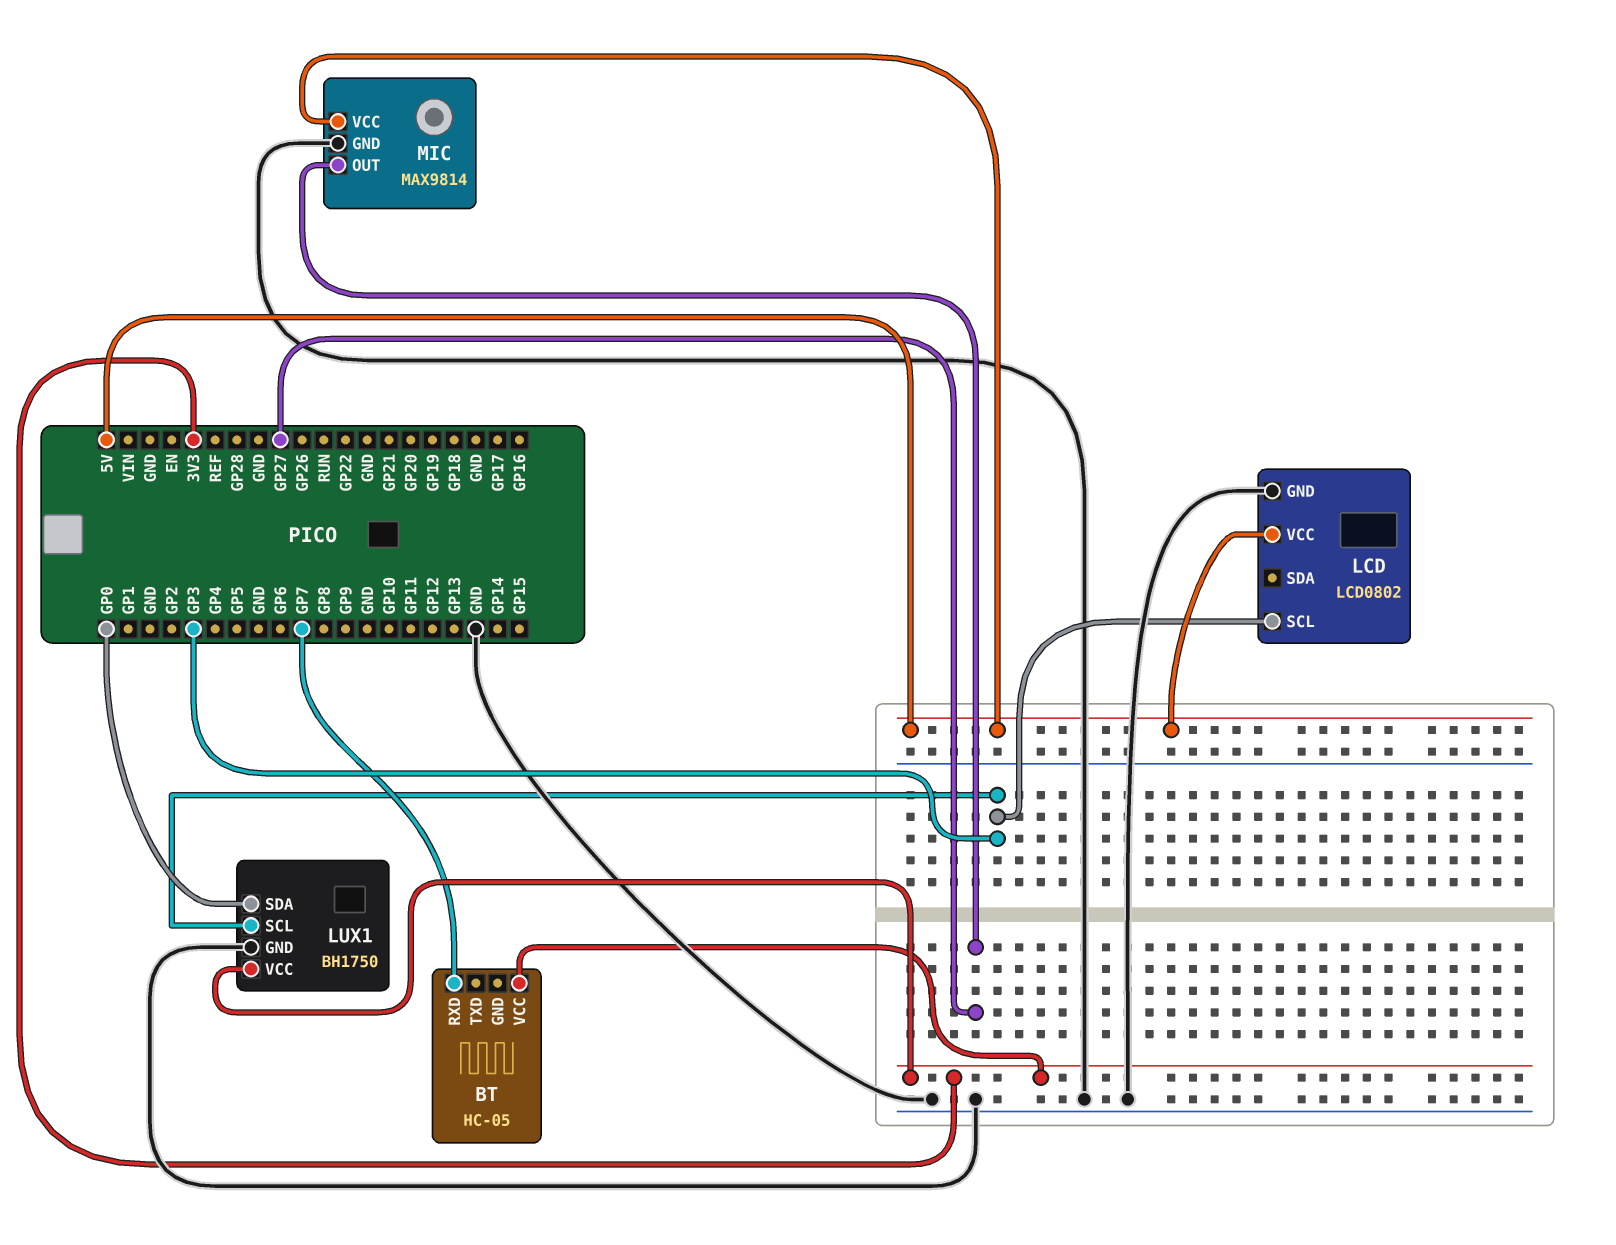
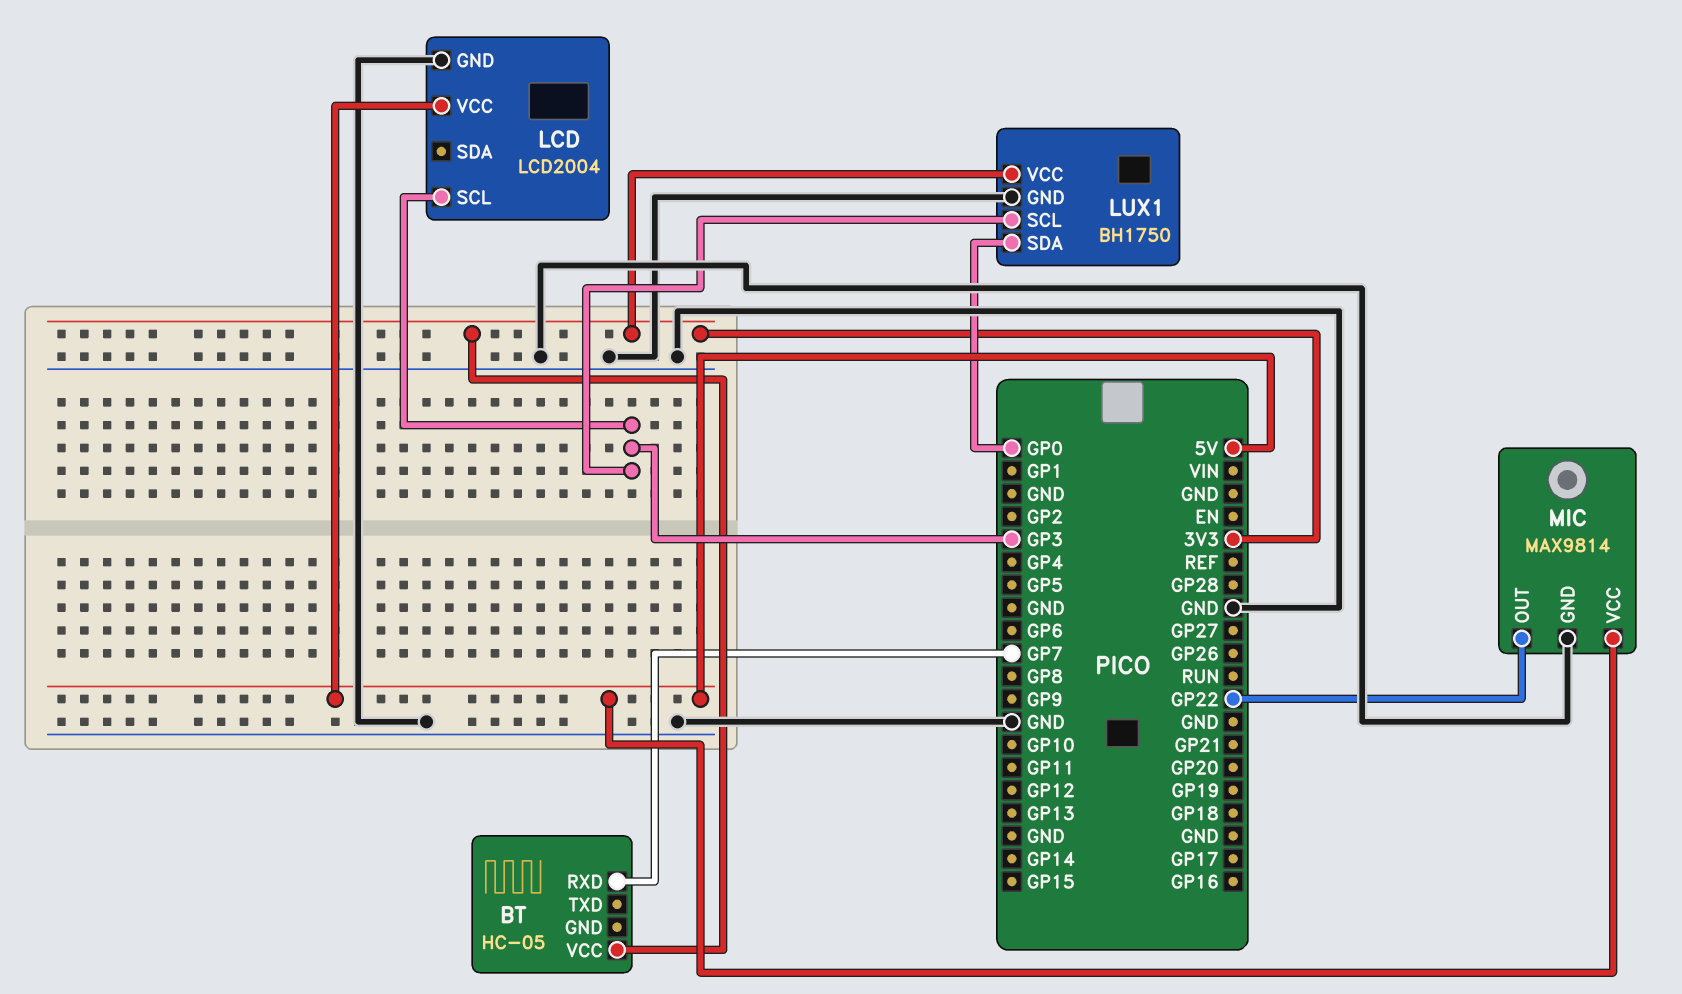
LCD: LCD0802 -> LCD2004
MIC pin OUT: GP27 -> GP22

